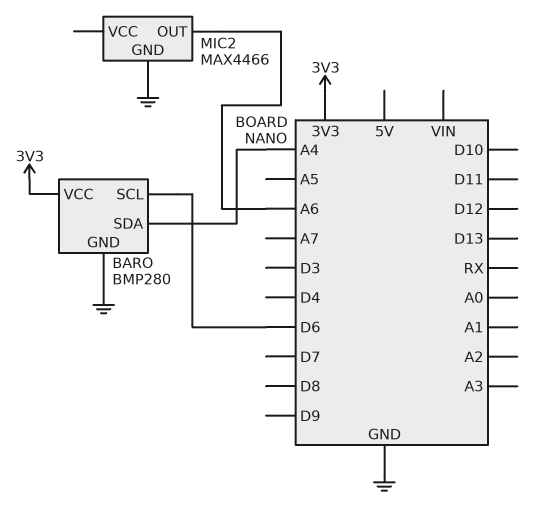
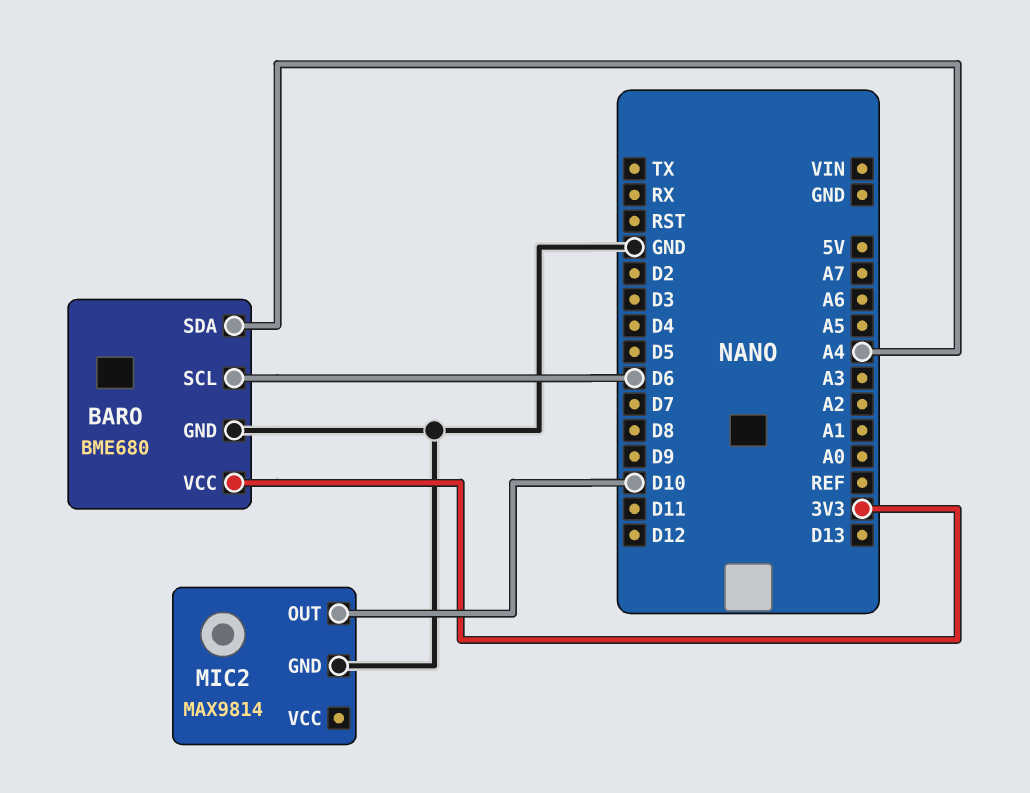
BARO: BMP280 -> BME680
MIC2: MAX4466 -> MAX9814
MIC2 pin OUT: A6 -> D10

